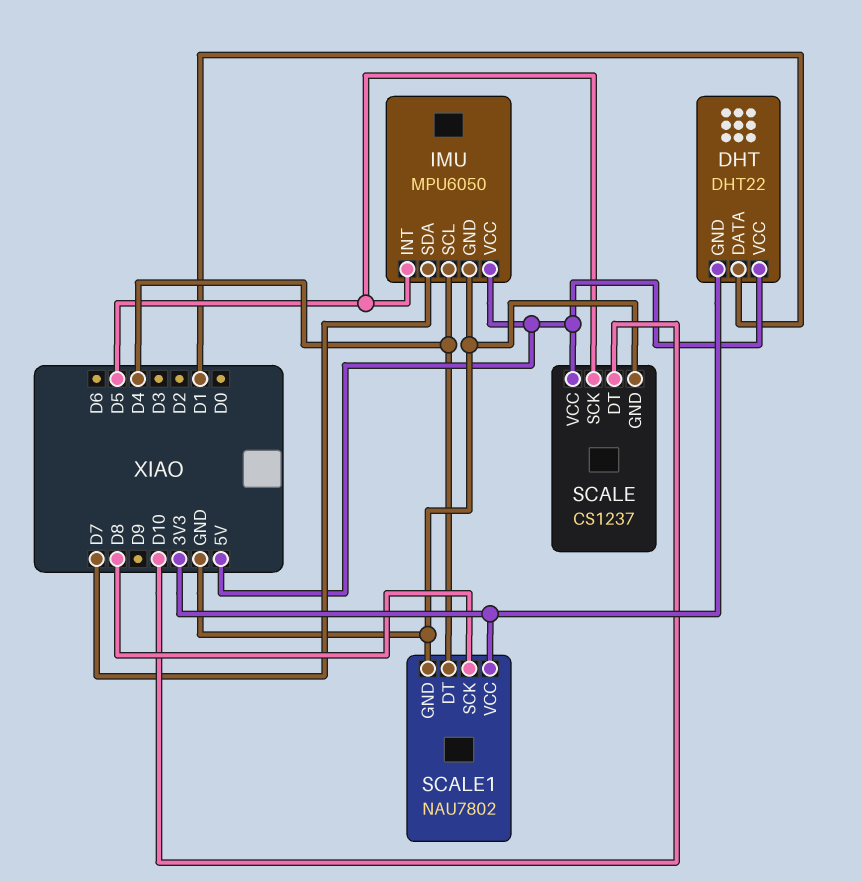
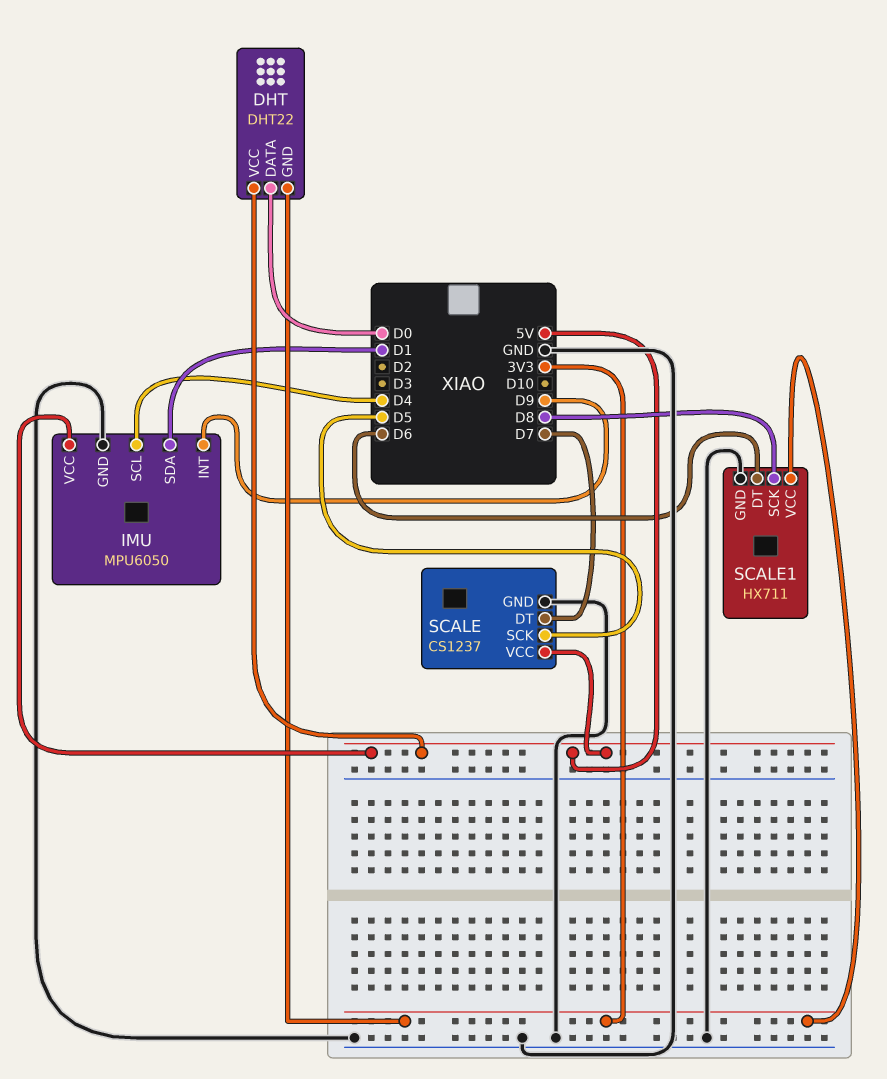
DHT pin DATA: D1 -> D0
IMU pin INT: D5 -> D9
IMU pin SDA: D7 -> D1
SCALE pin DT: D10 -> D7
SCALE1: NAU7802 -> HX711
SCALE1 pin DT: D4 -> D6

